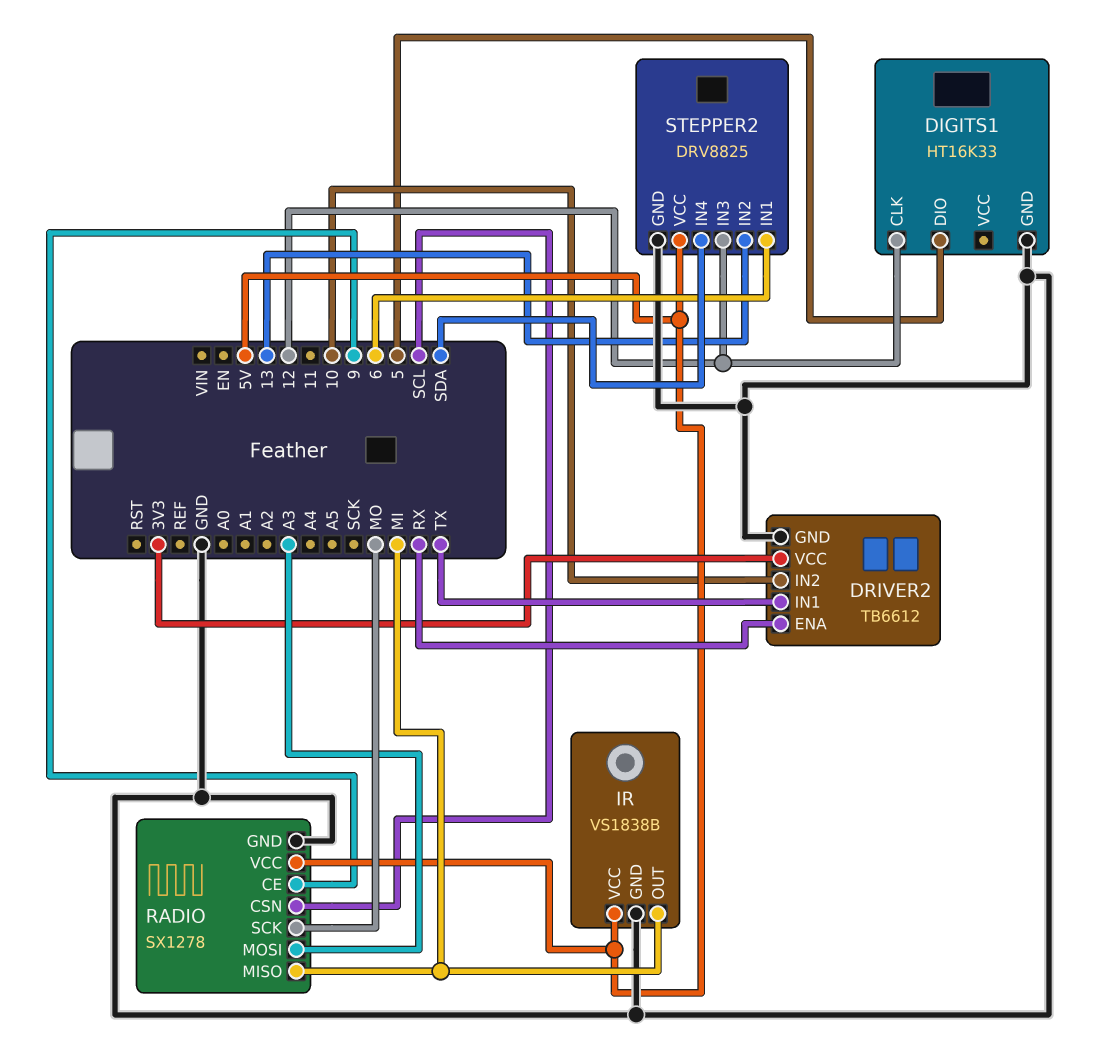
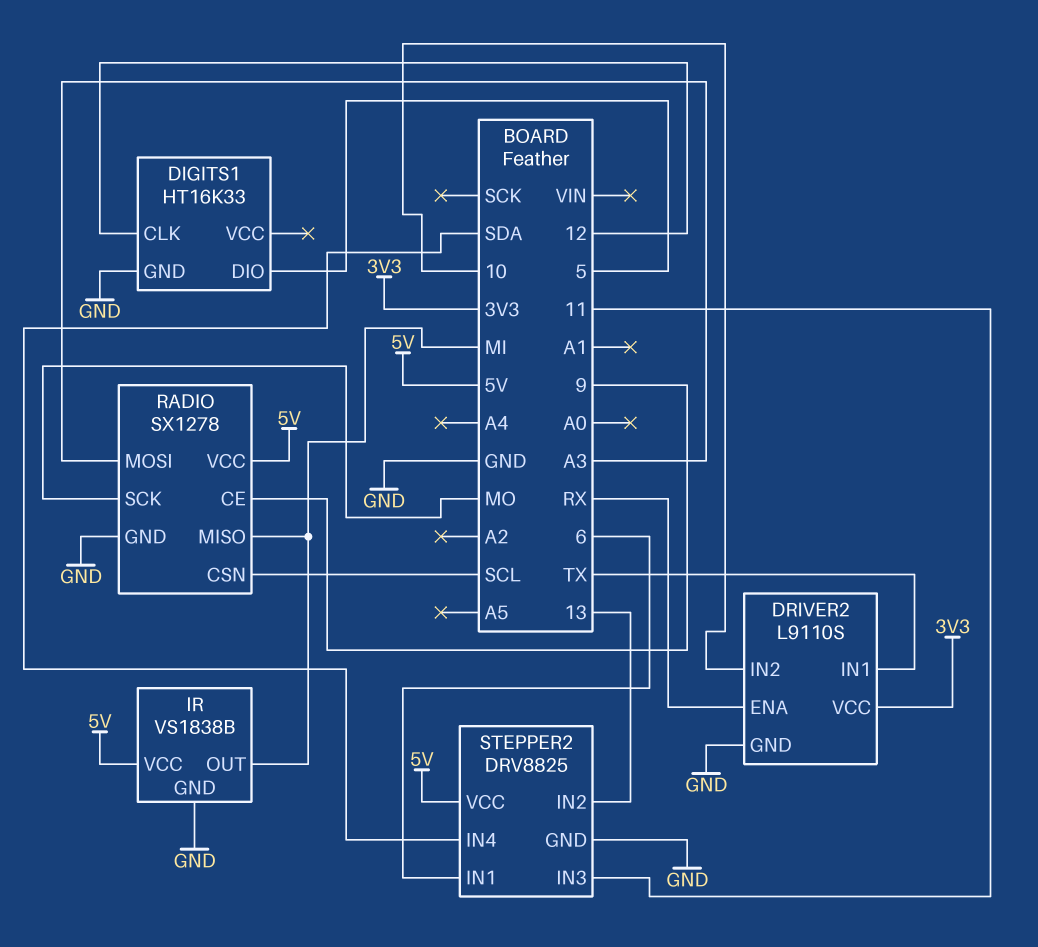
DRIVER2: TB6612 -> L9110S
STEPPER2 pin IN3: 12 -> 11

